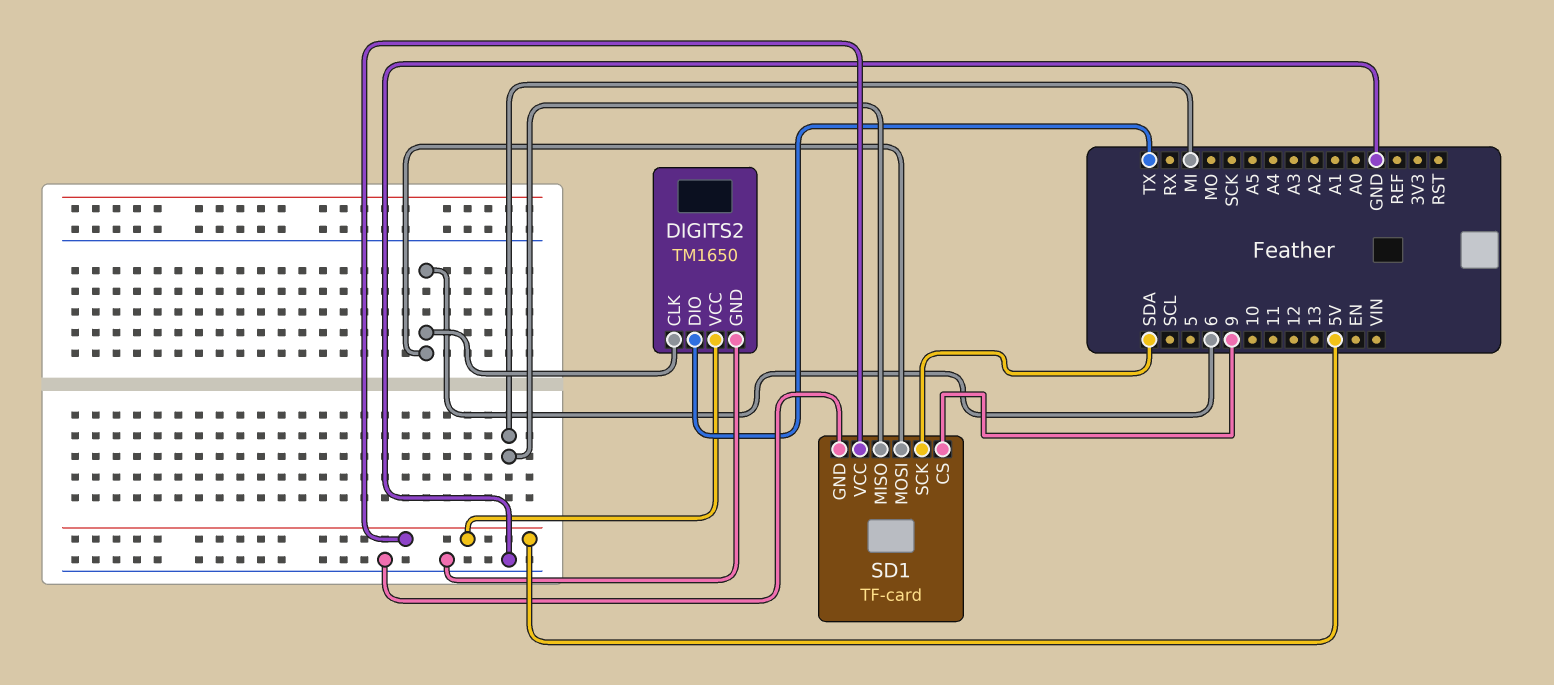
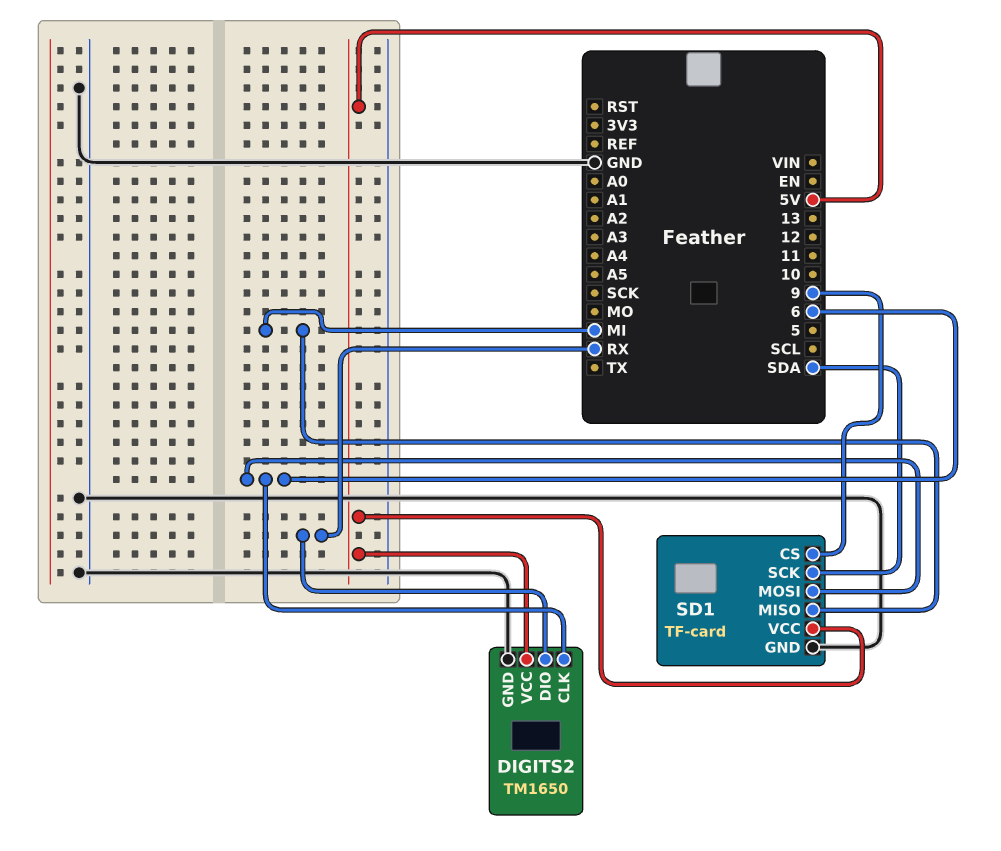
DIGITS2 pin DIO: TX -> RX

